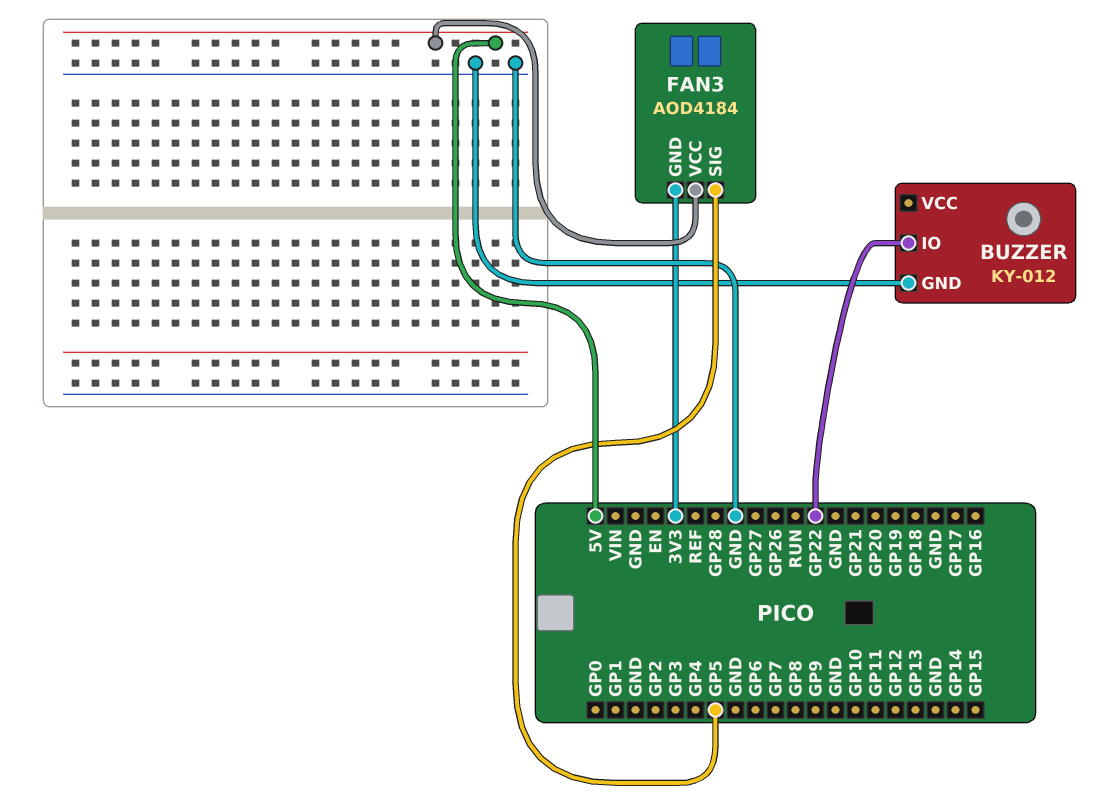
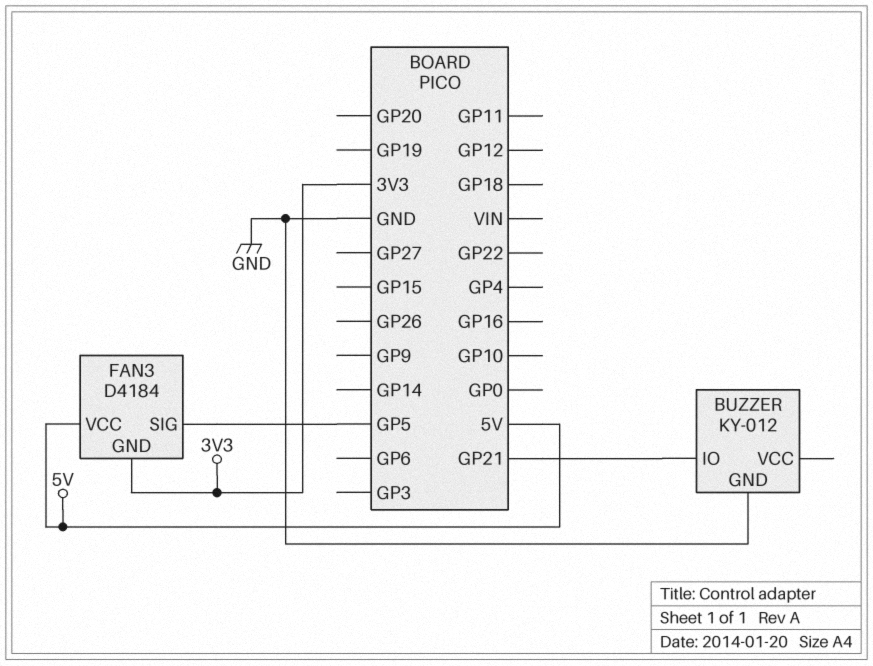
BUZZER pin IO: GP22 -> GP21
FAN3: AOD4184 -> D4184

